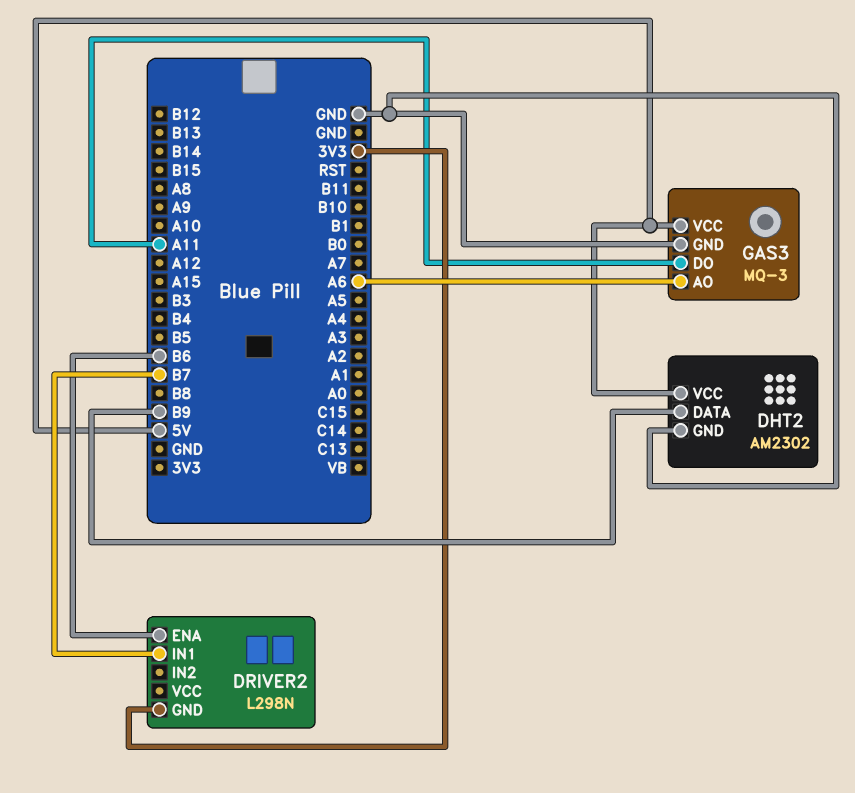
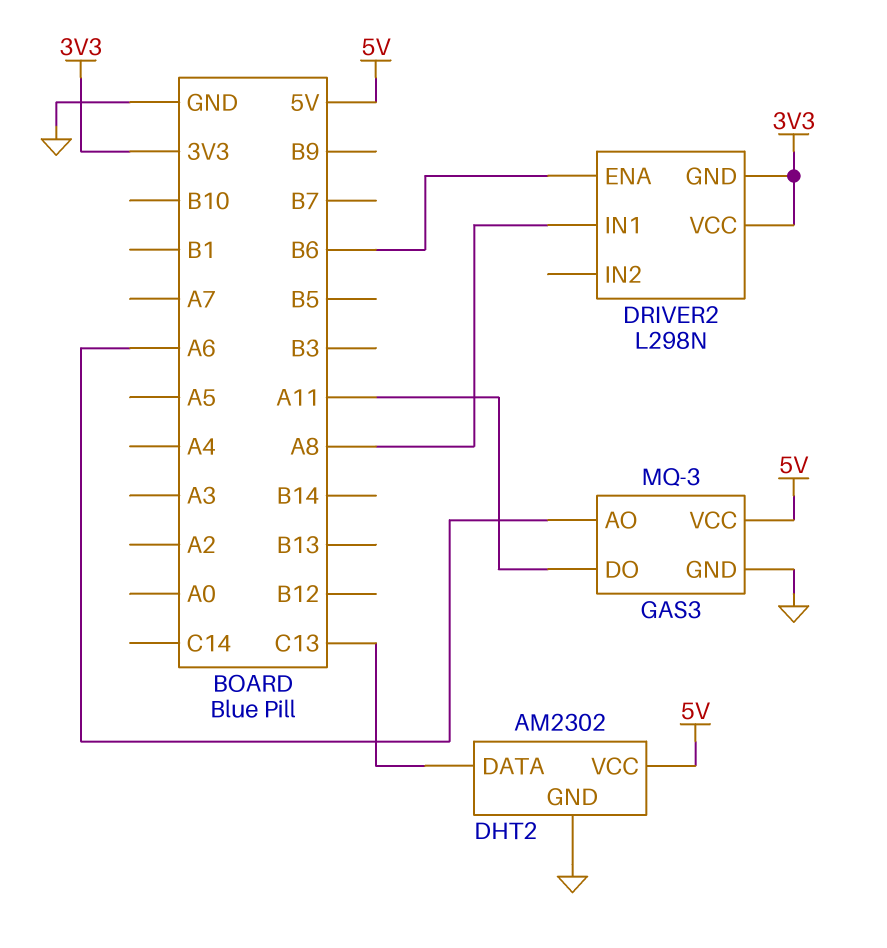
DHT2 pin DATA: B9 -> C13
DRIVER2 pin IN1: B7 -> A8
DRIVER2 pin VCC: none -> 3V3

